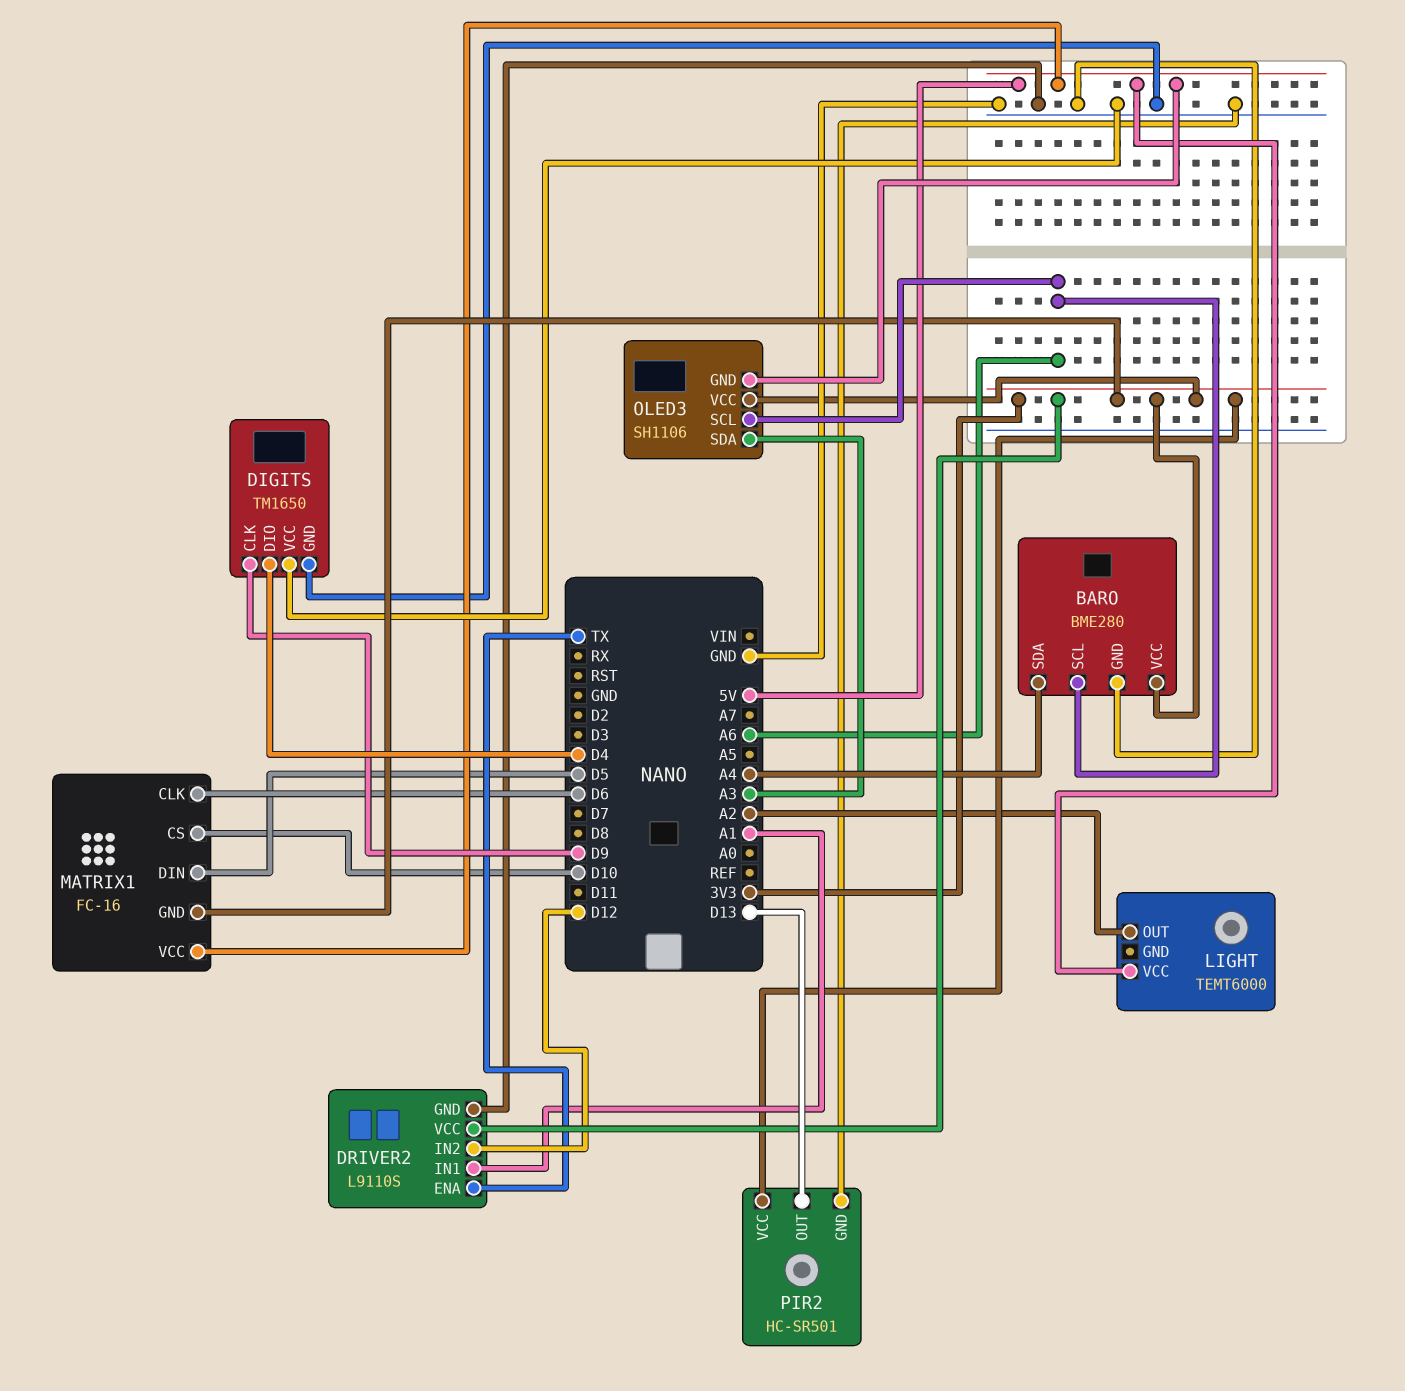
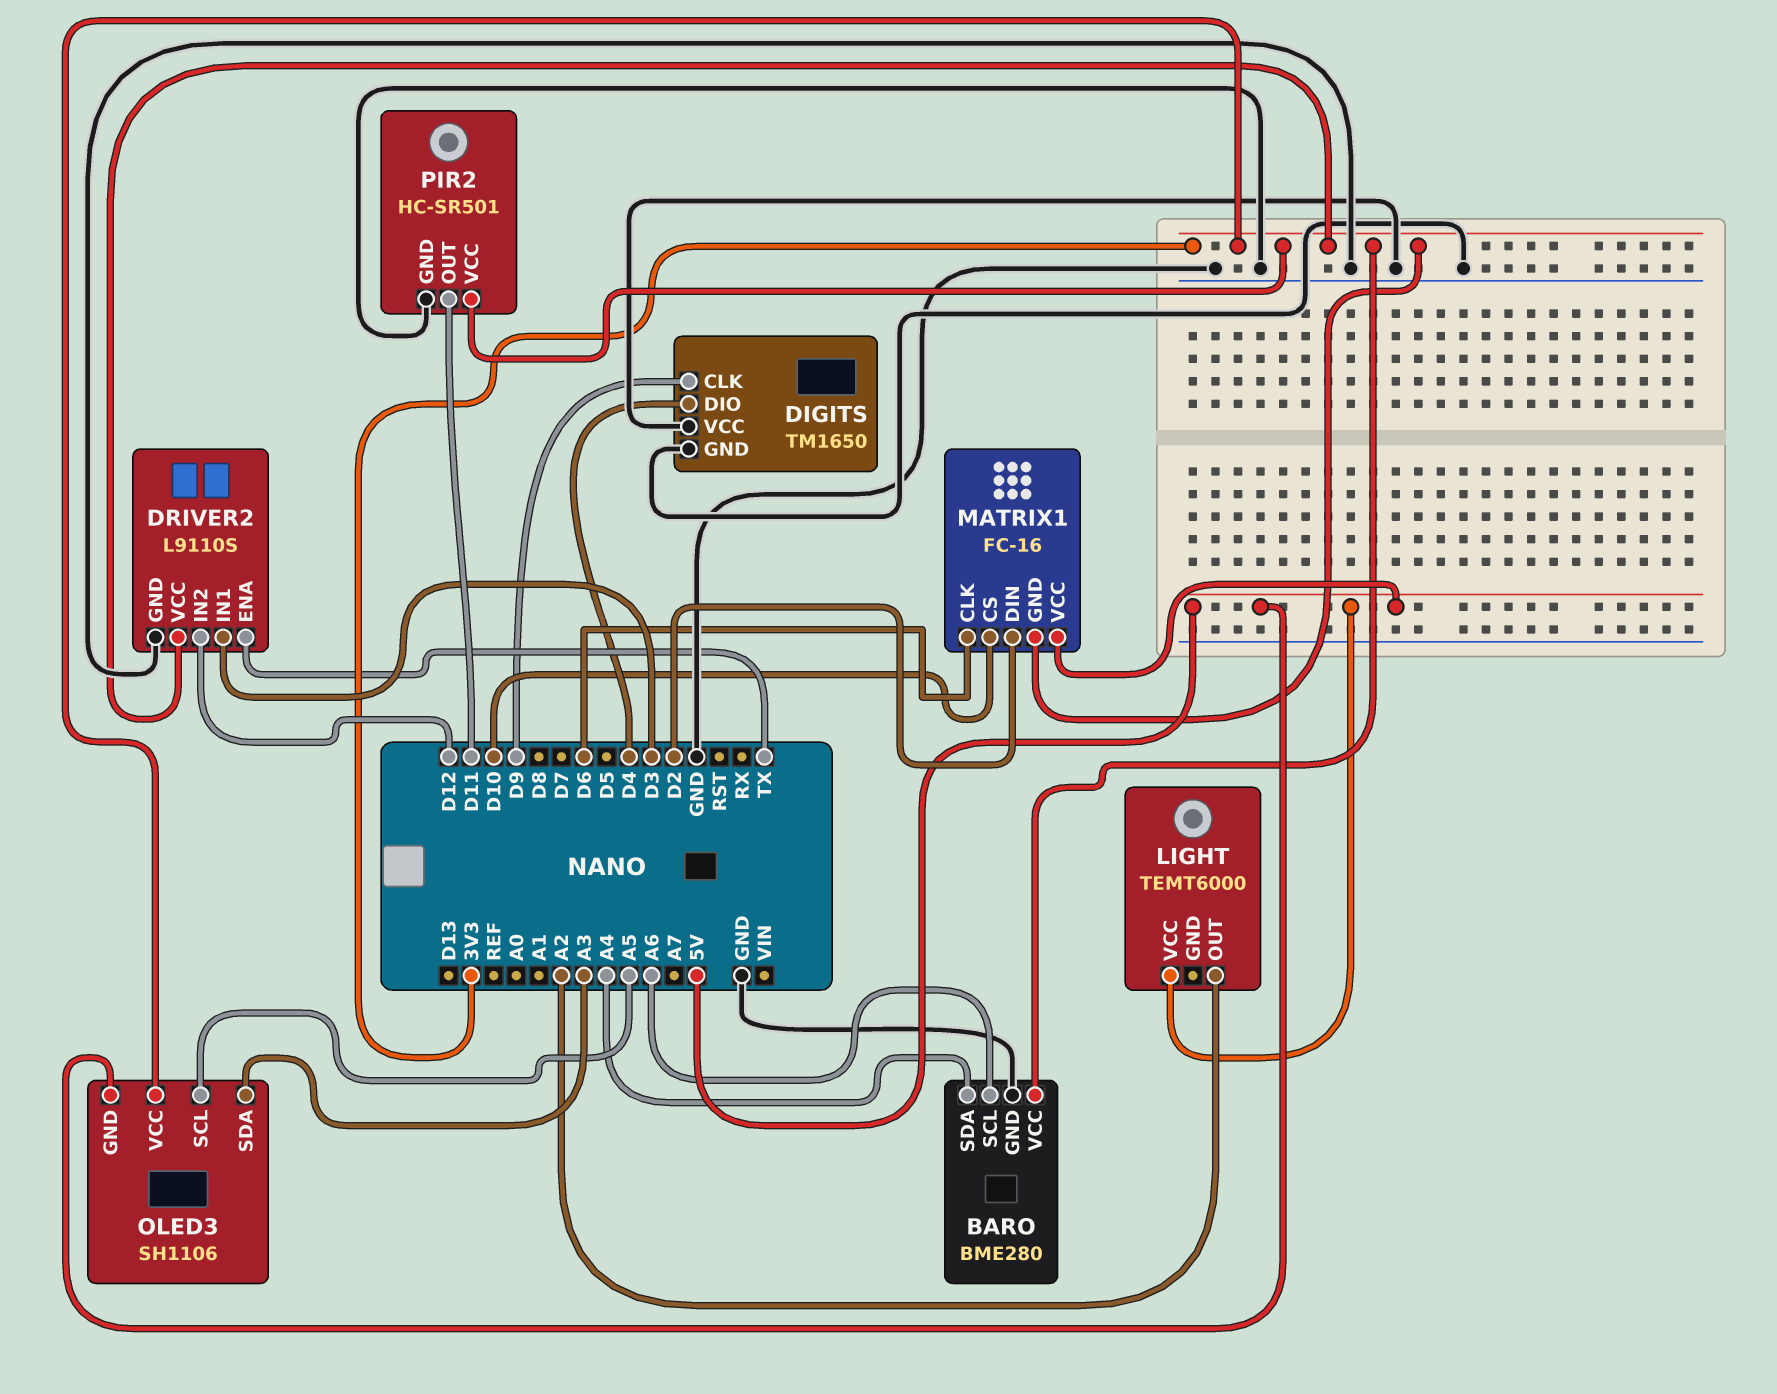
DRIVER2 pin IN1: A1 -> D3
MATRIX1 pin DIN: D5 -> D2
OLED3 pin SCL: A6 -> A5
PIR2 pin OUT: D13 -> D11

